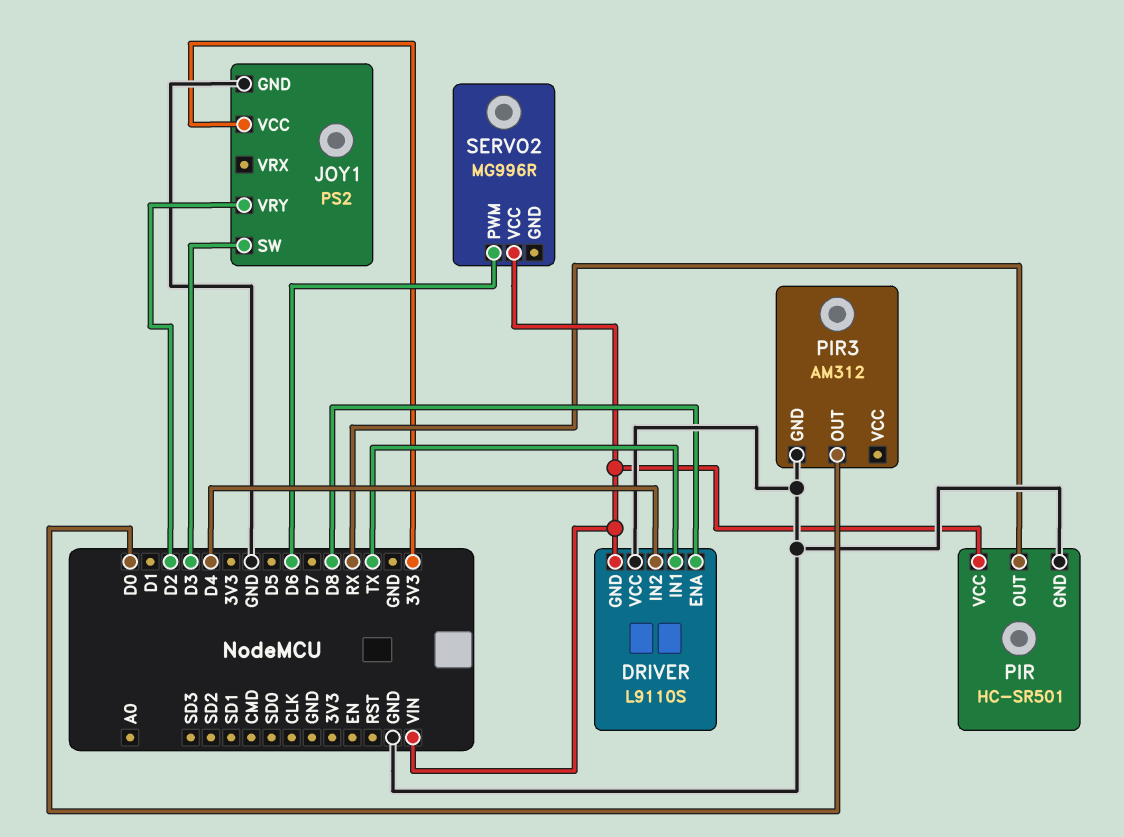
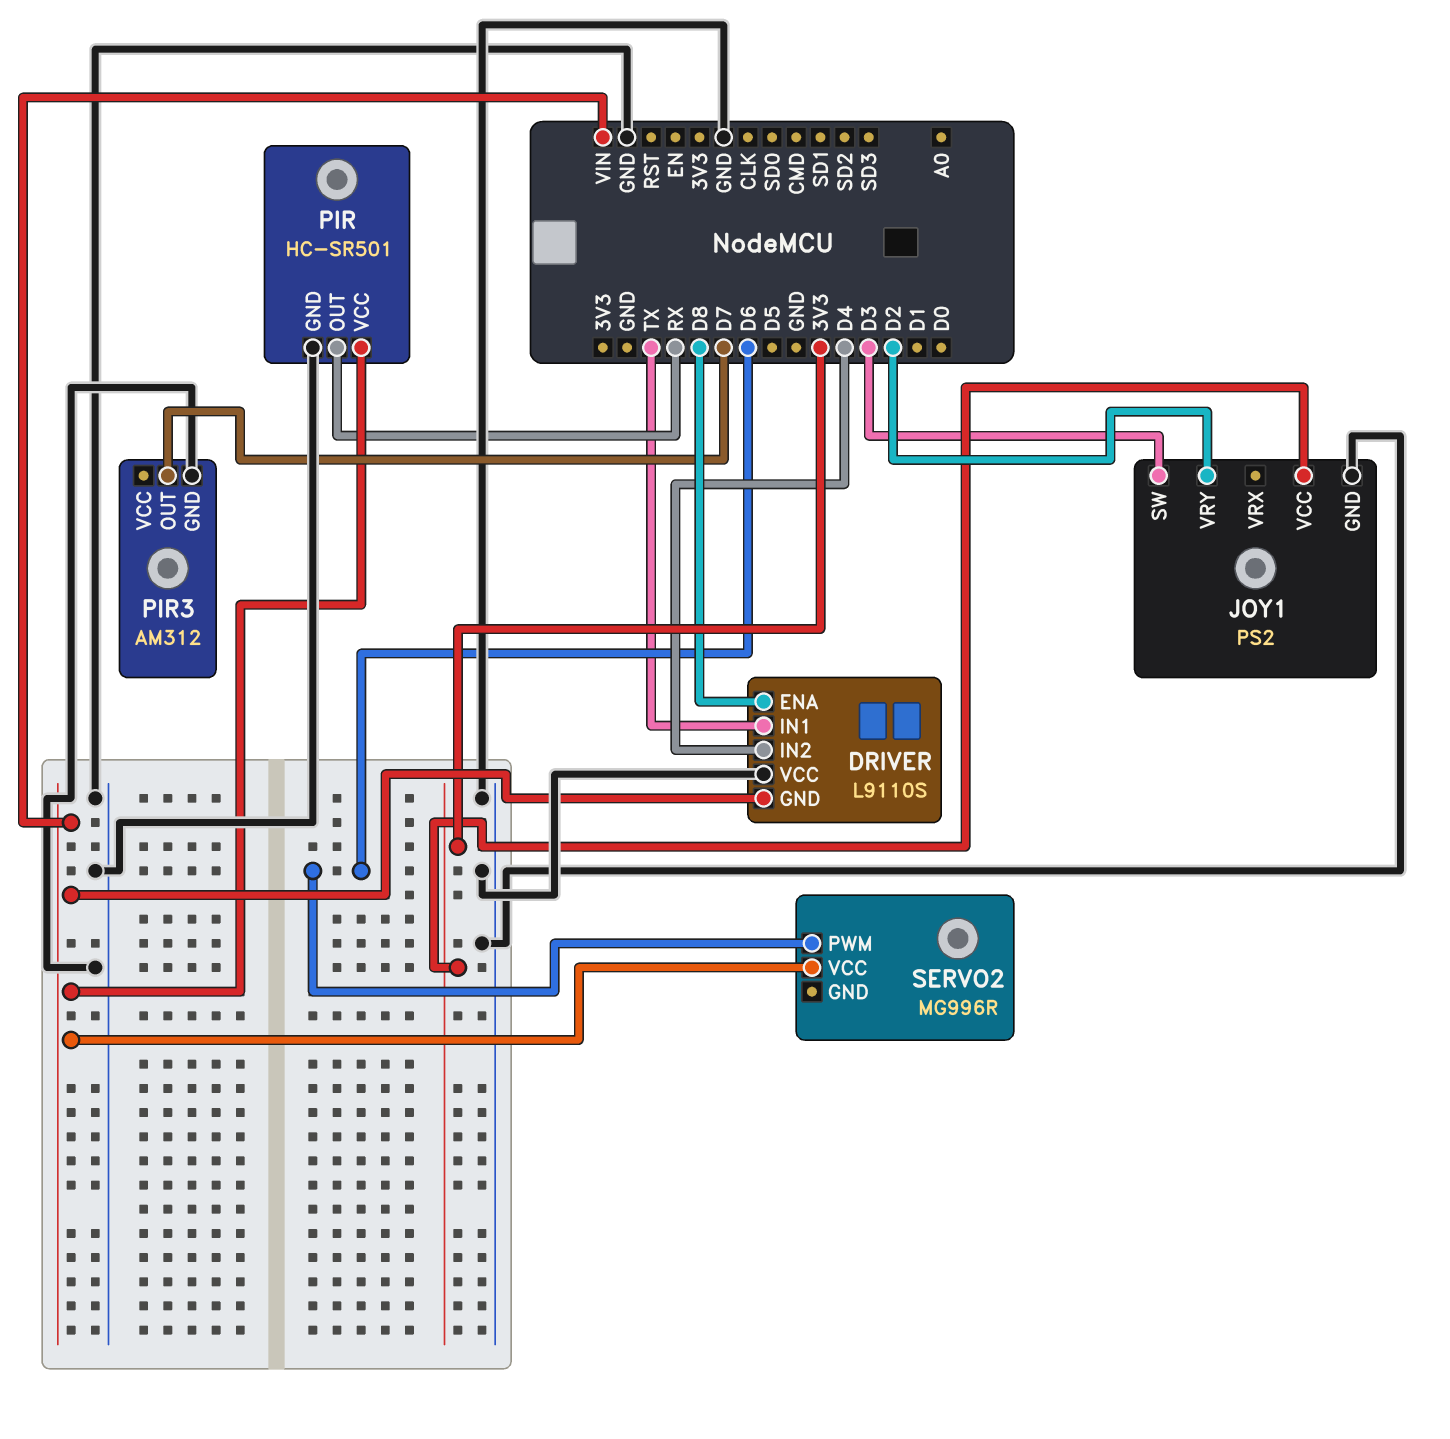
PIR3 pin OUT: D0 -> D7

